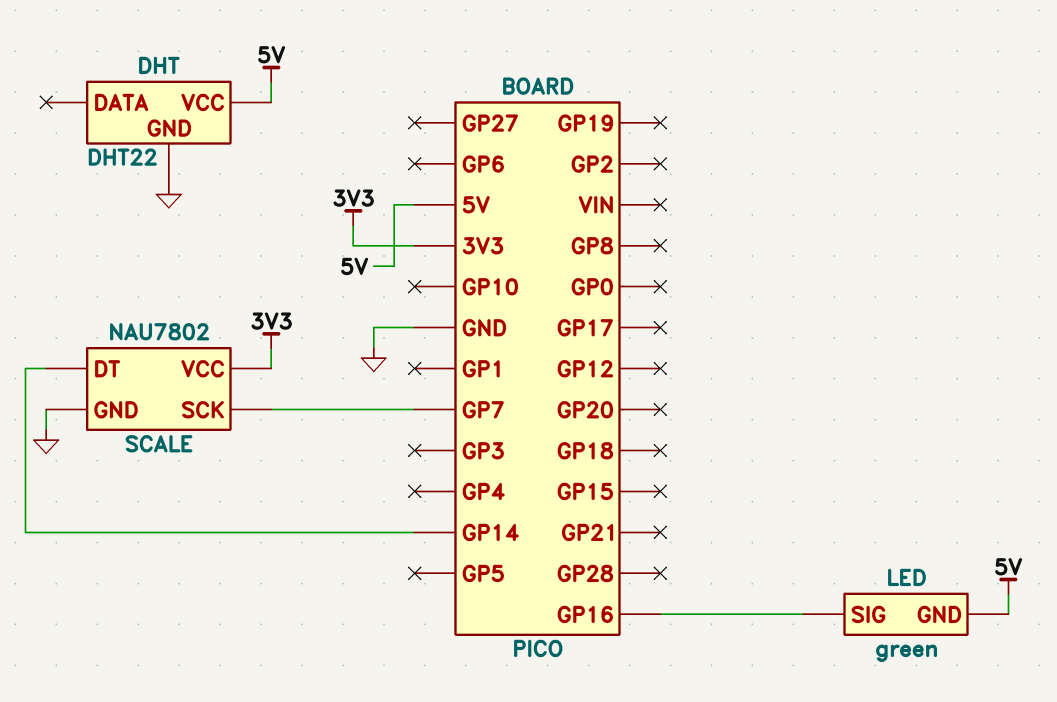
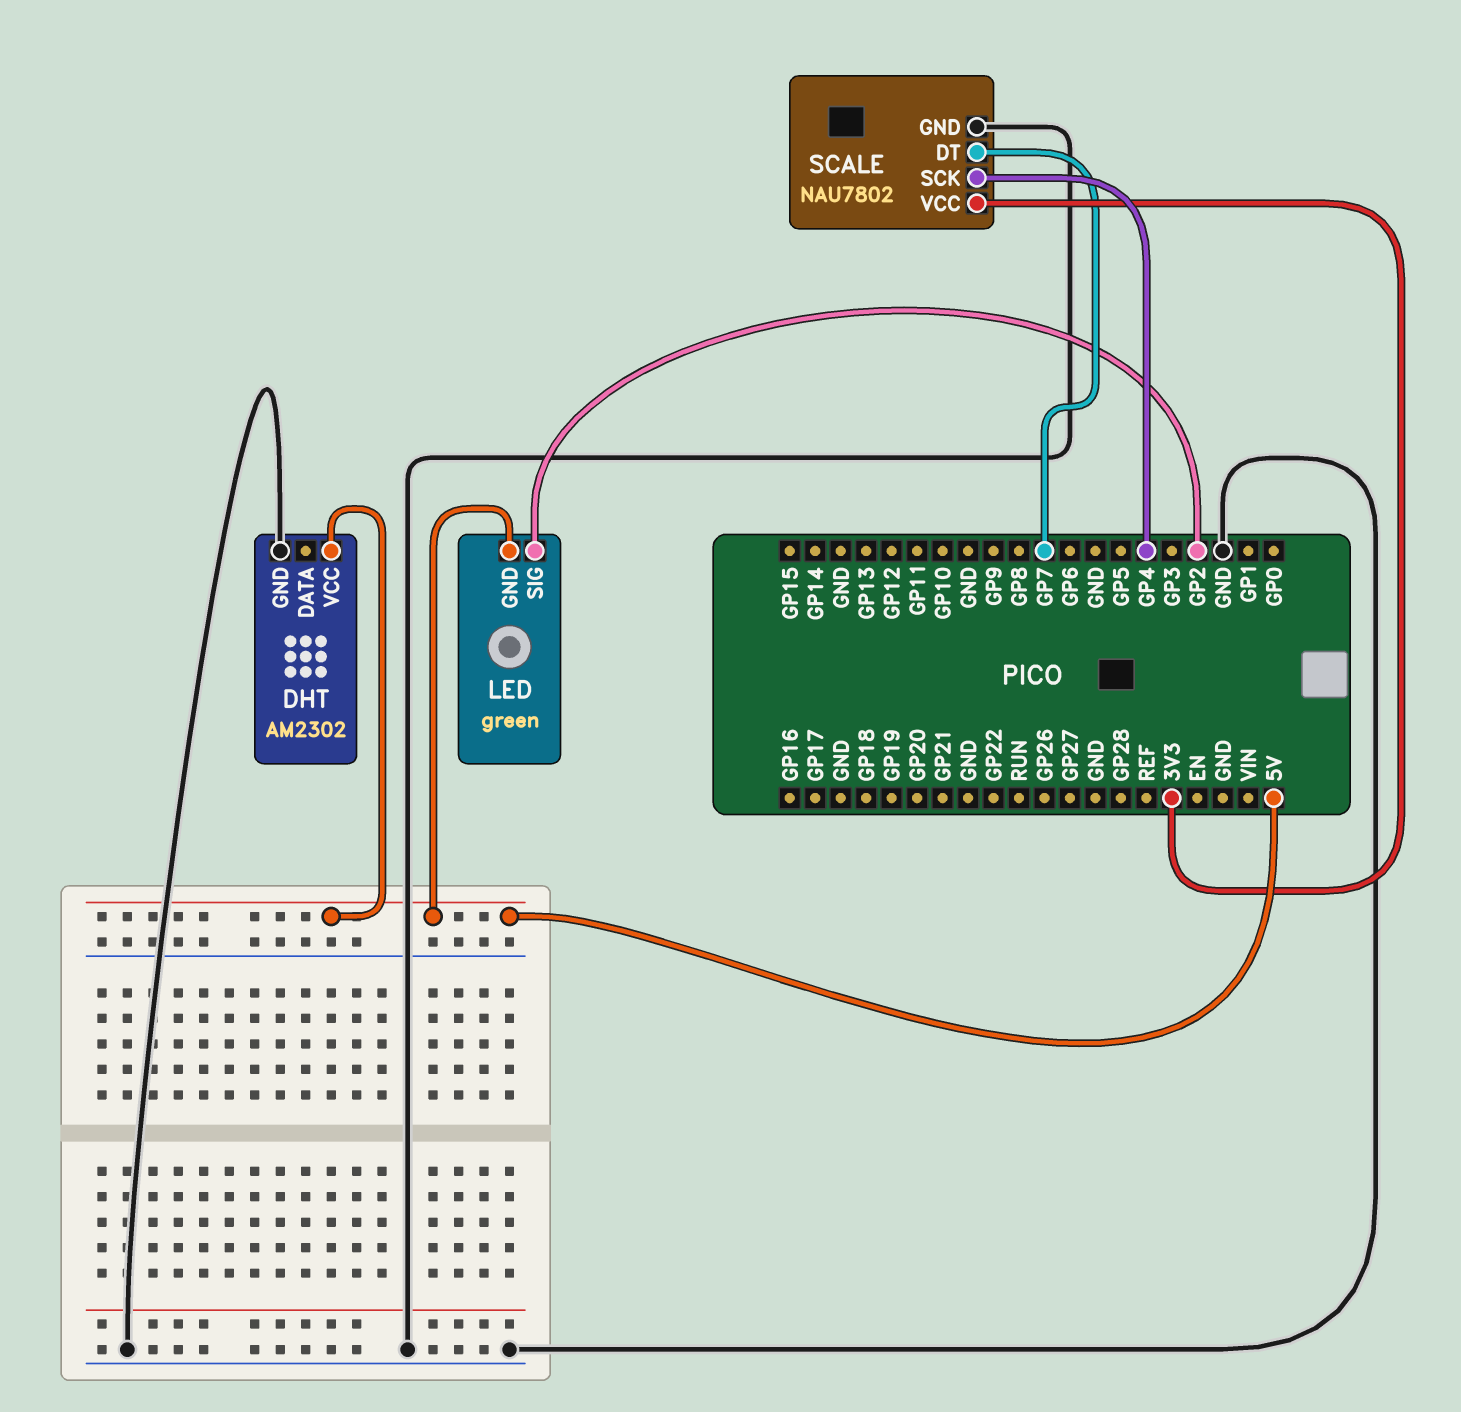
DHT: DHT22 -> AM2302
LED pin SIG: GP16 -> GP2
SCALE pin DT: GP14 -> GP7
SCALE pin SCK: GP7 -> GP4

